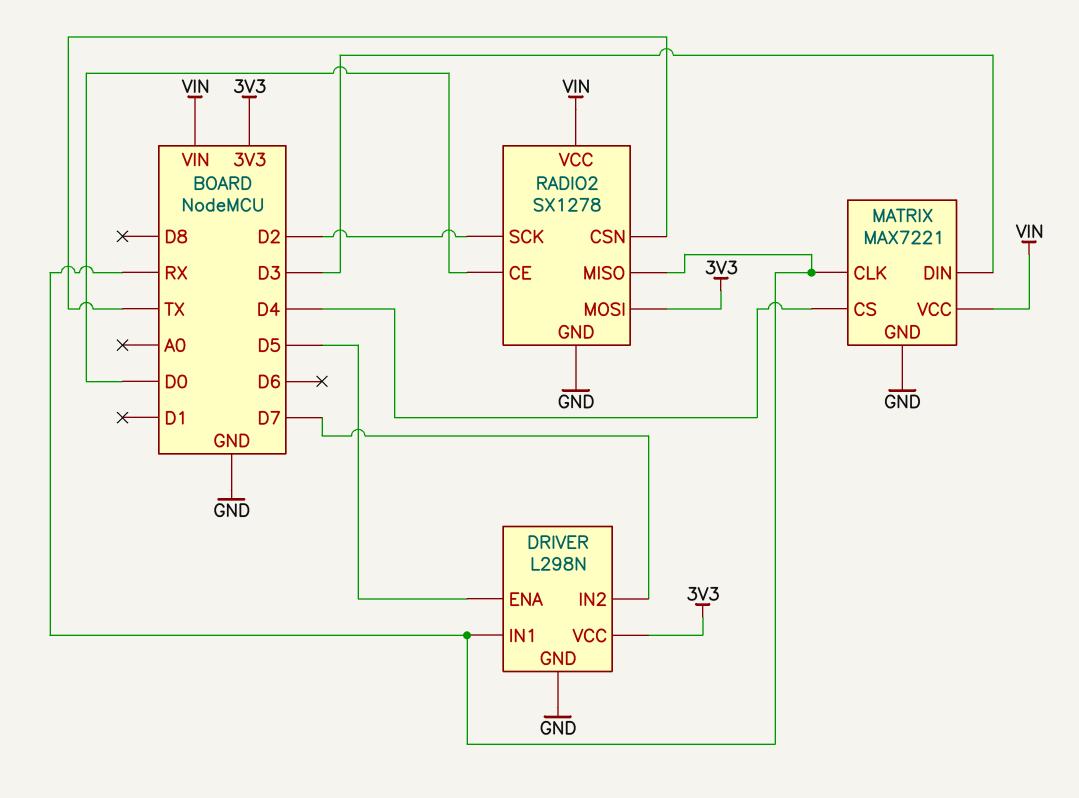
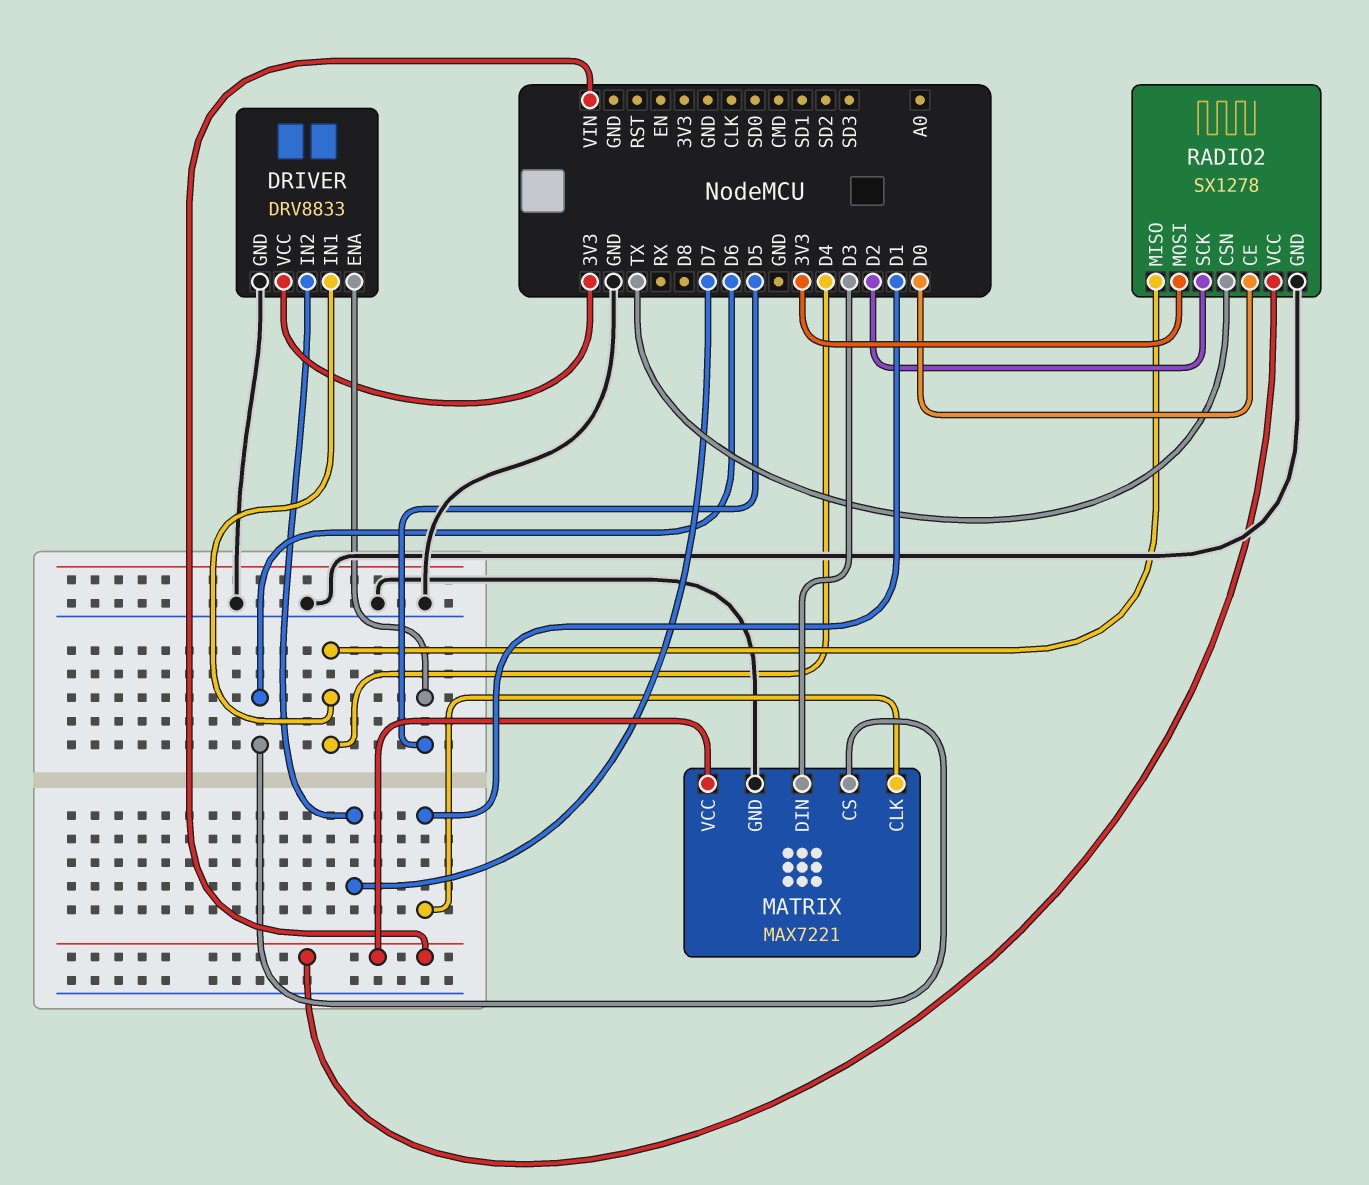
DRIVER: L298N -> DRV8833
DRIVER pin IN1: RX -> D4
MATRIX pin CLK: RX -> D1
MATRIX pin CS: D4 -> D6
RADIO2 pin MISO: RX -> D4

